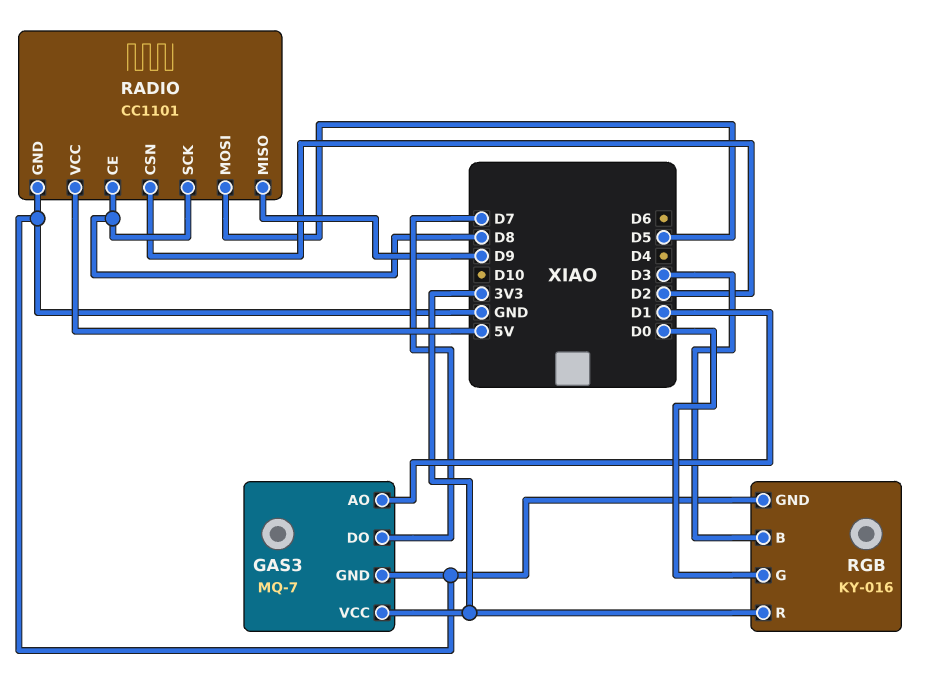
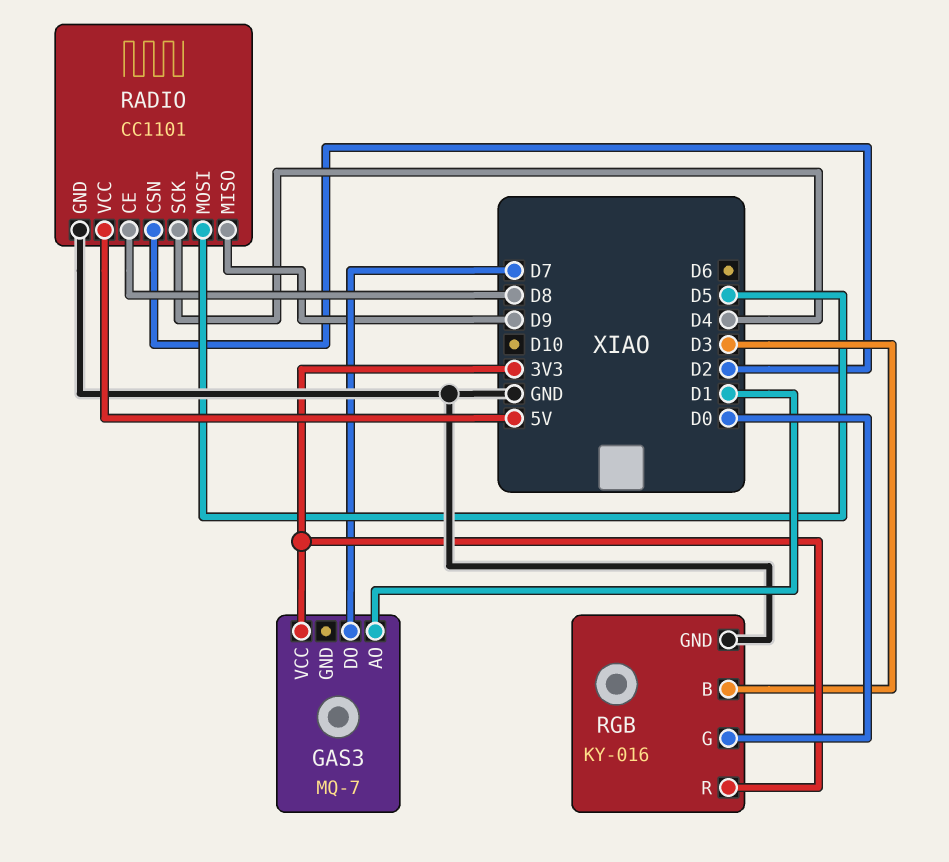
GAS3 pin GND: GND -> none
RADIO pin SCK: D8 -> D4

